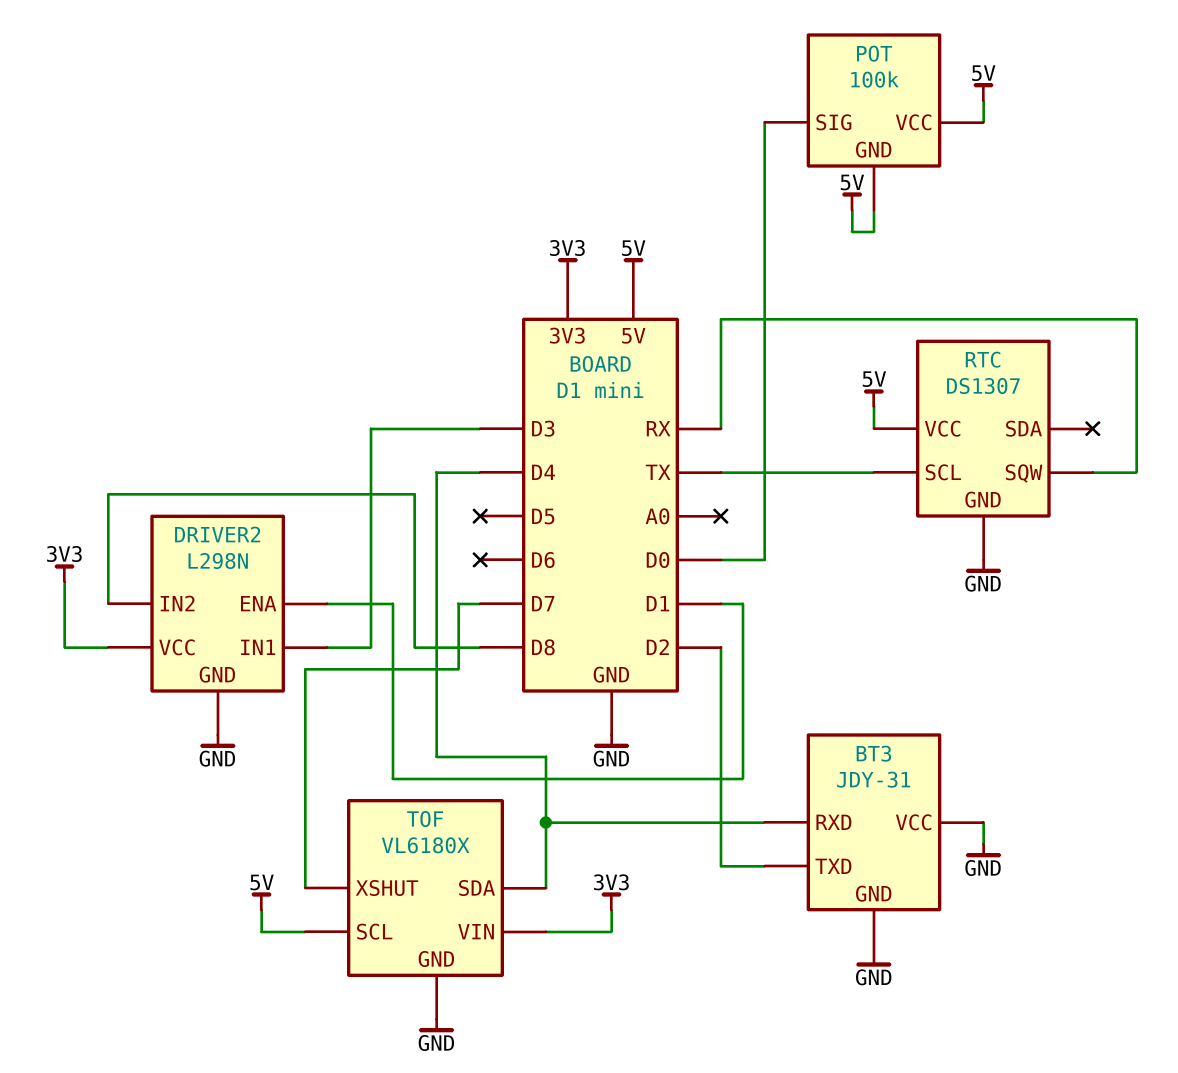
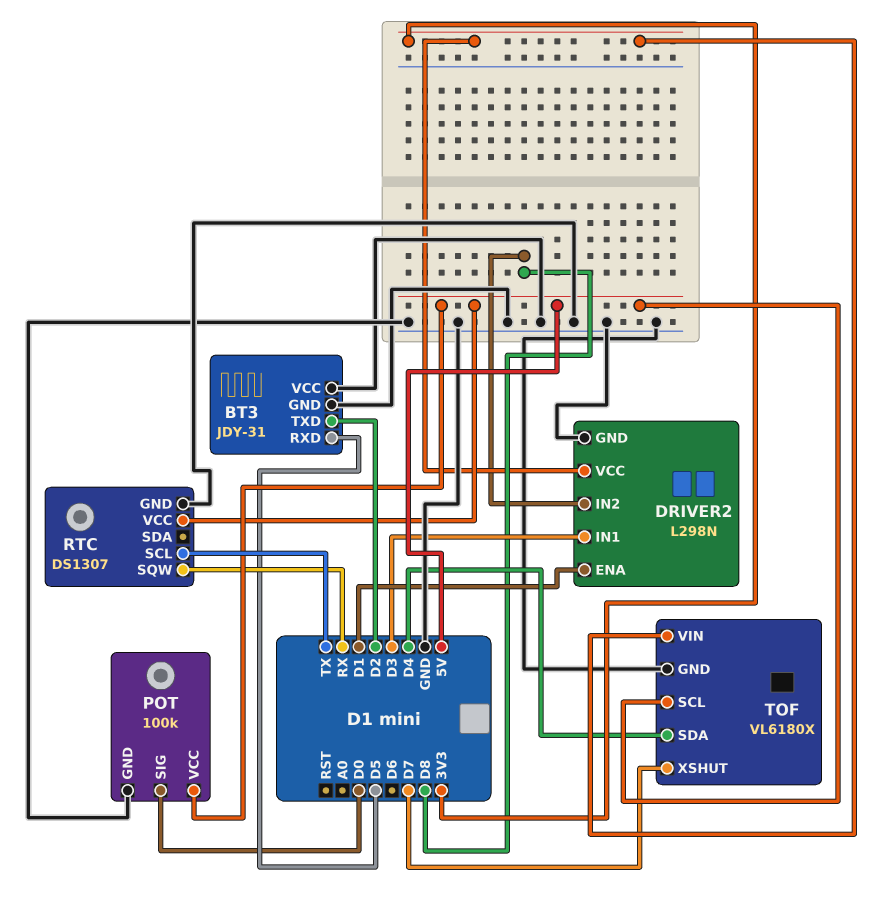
BT3 pin RXD: D4 -> D5
POT pin GND: 5V -> GND

